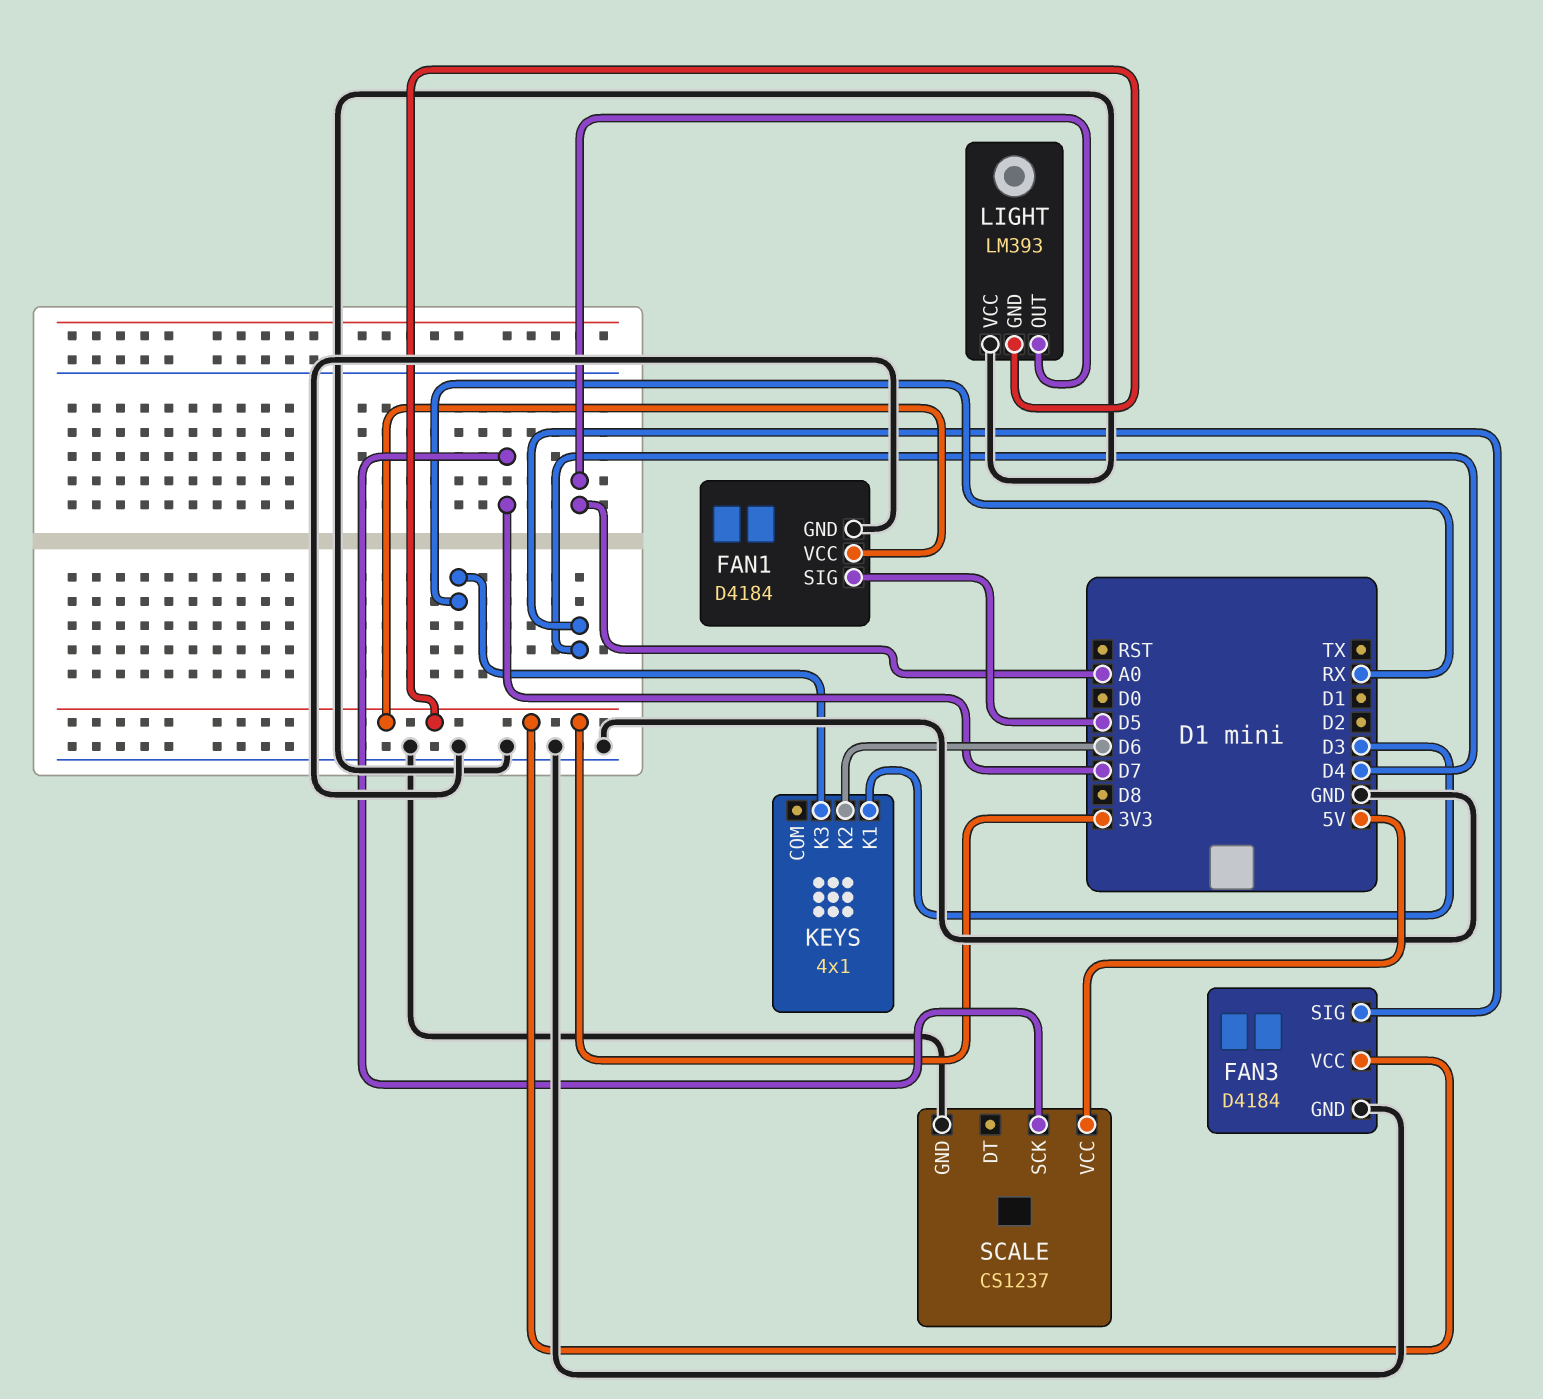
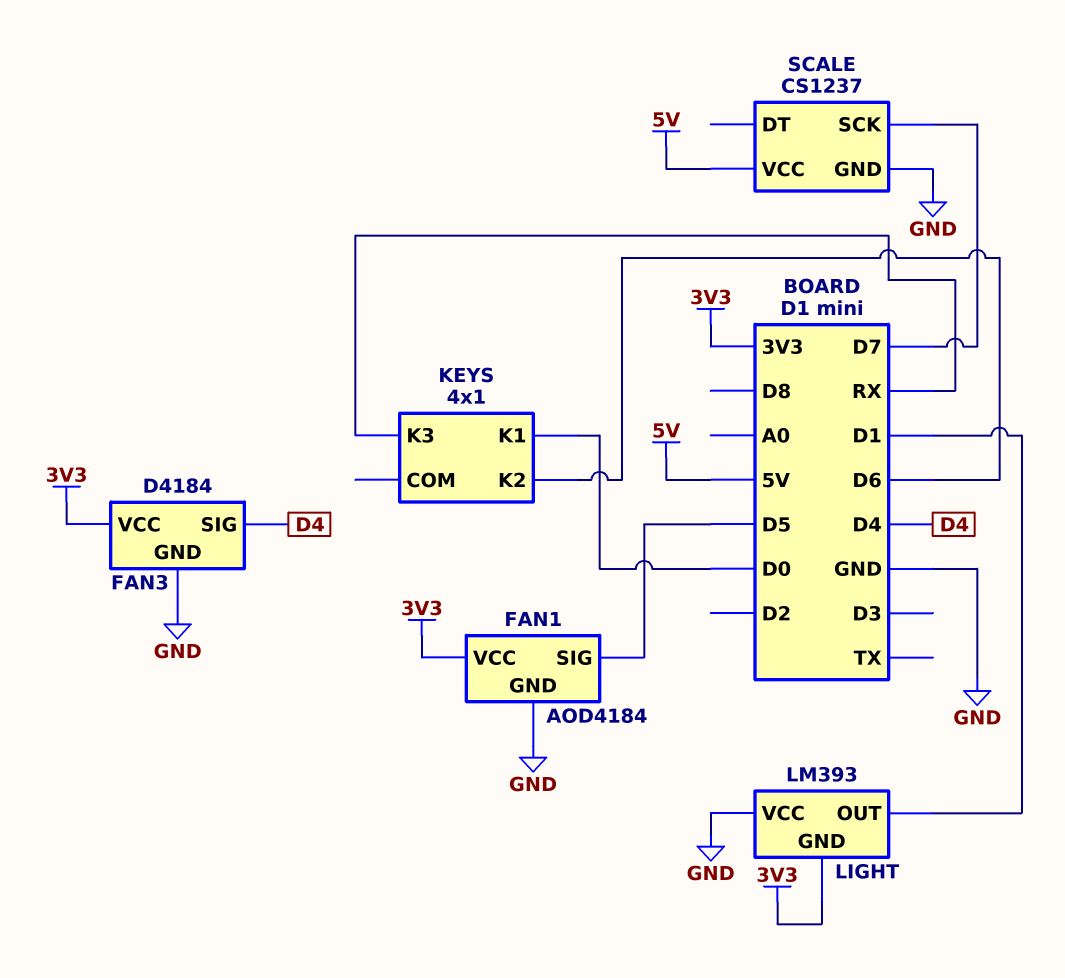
FAN1: D4184 -> AOD4184
KEYS pin K1: D3 -> D0
LIGHT pin OUT: A0 -> D1

